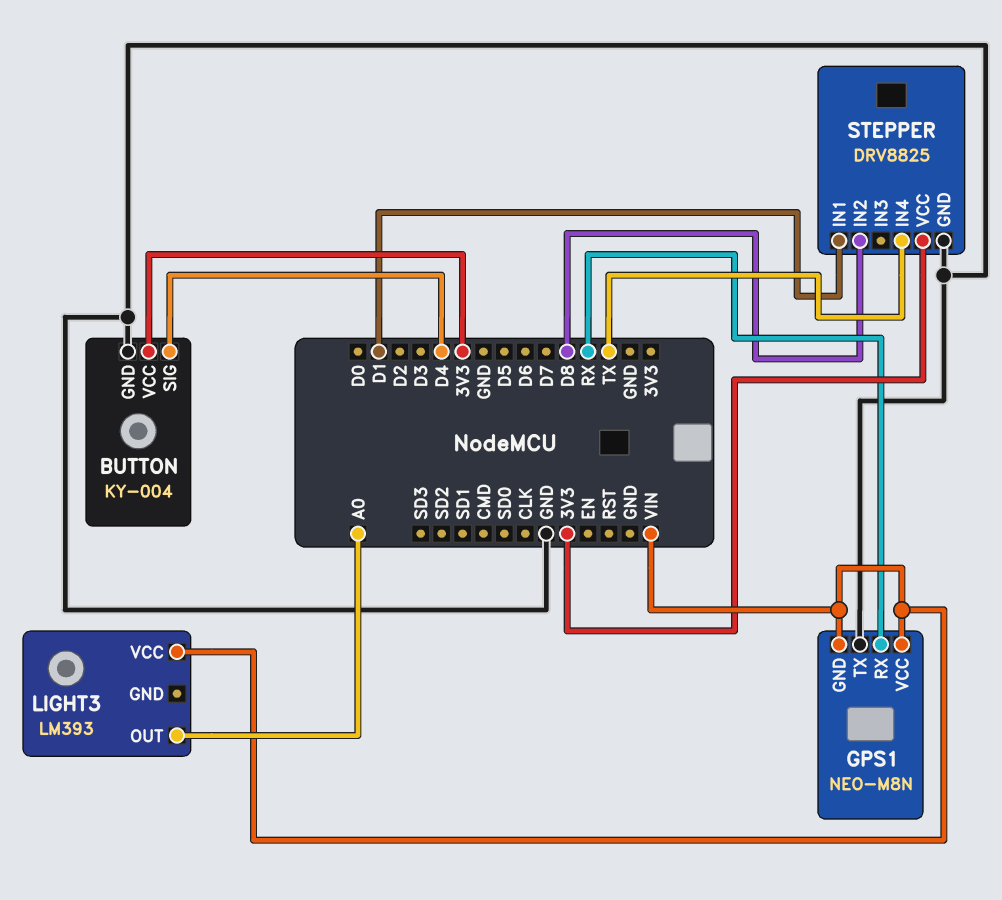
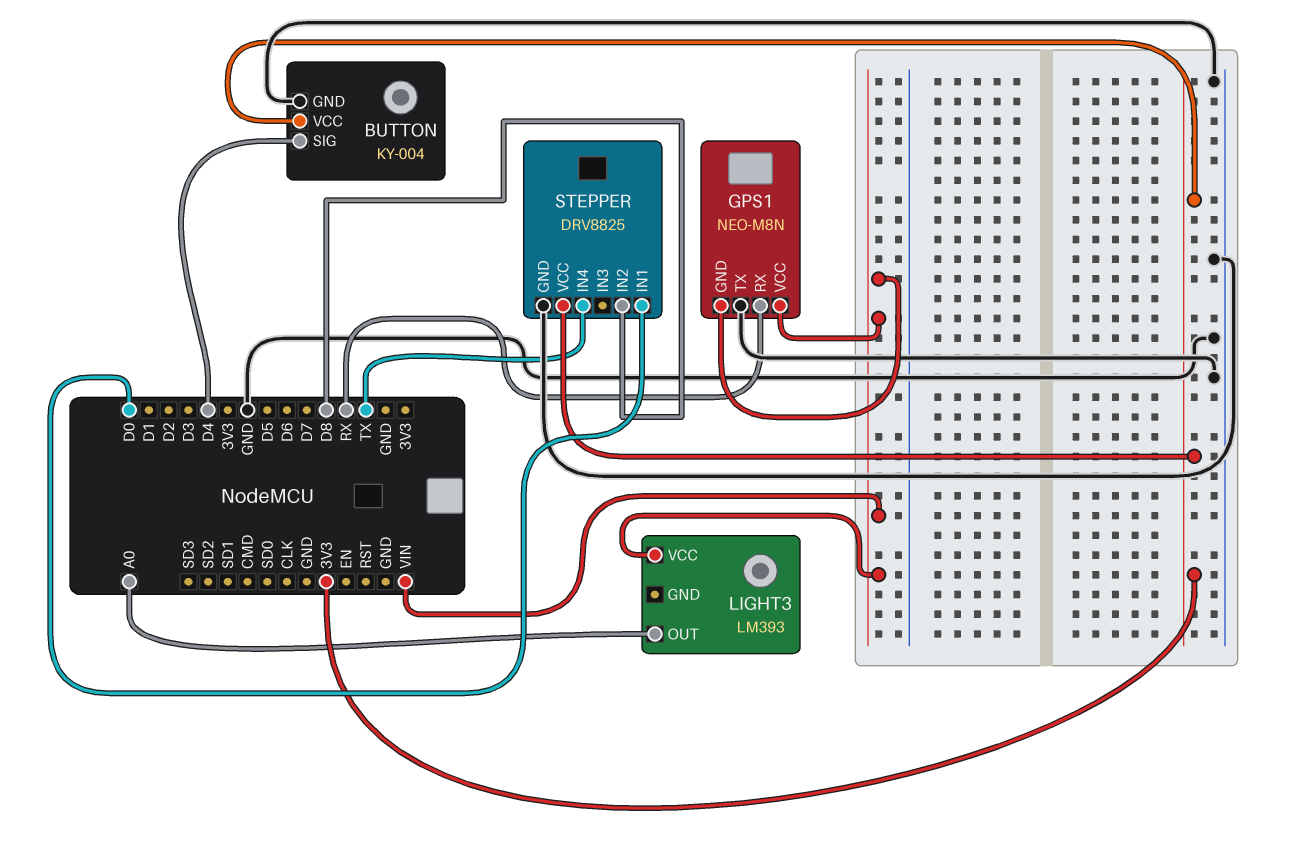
STEPPER pin IN1: D1 -> D0

